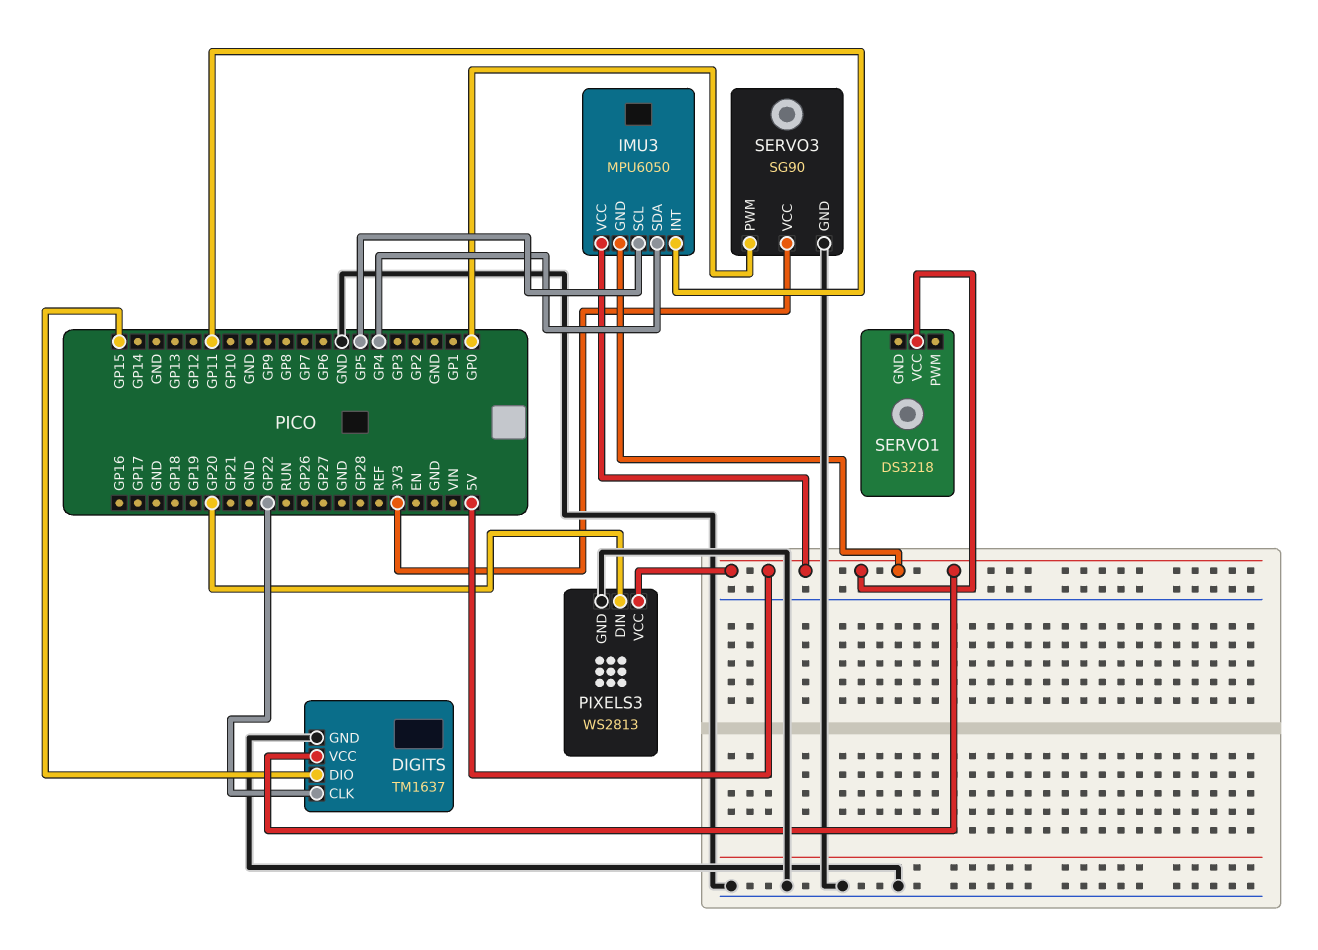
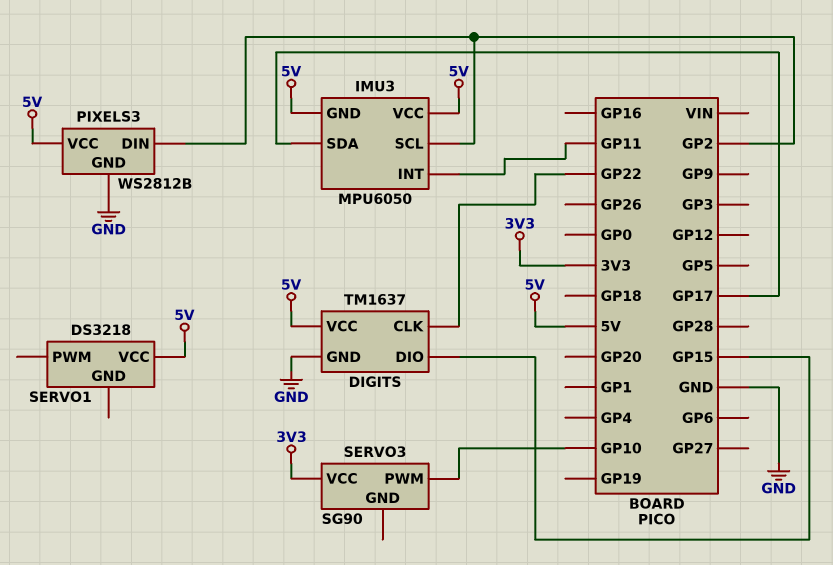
IMU3 pin SCL: GP5 -> GP2
IMU3 pin SDA: GP4 -> GP17
PIXELS3: WS2813 -> WS2812B
PIXELS3 pin DIN: GP20 -> GP2
SERVO3 pin GND: GND -> none
SERVO3 pin PWM: GP0 -> GP10

